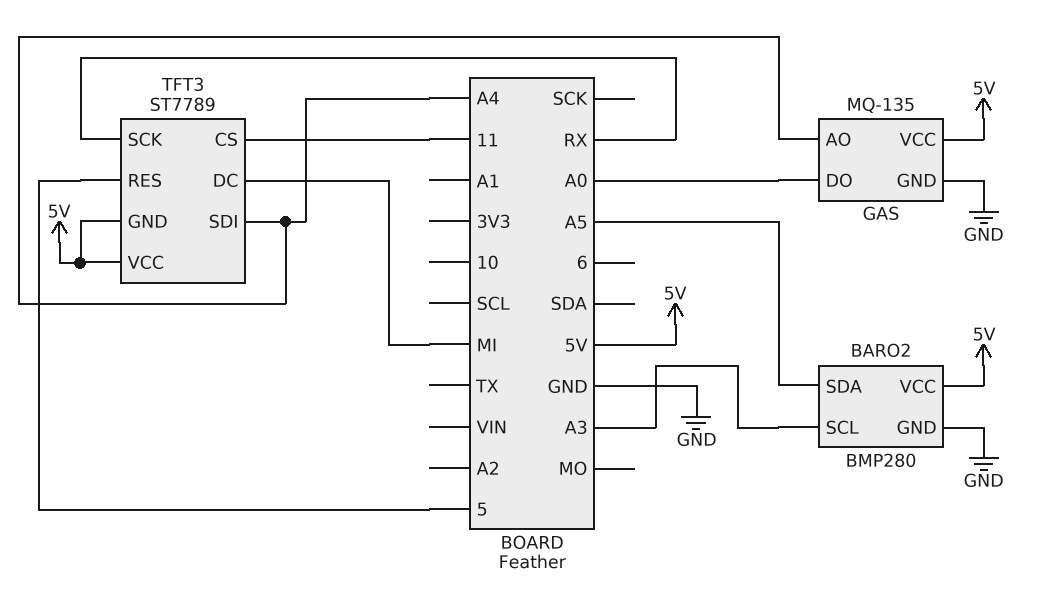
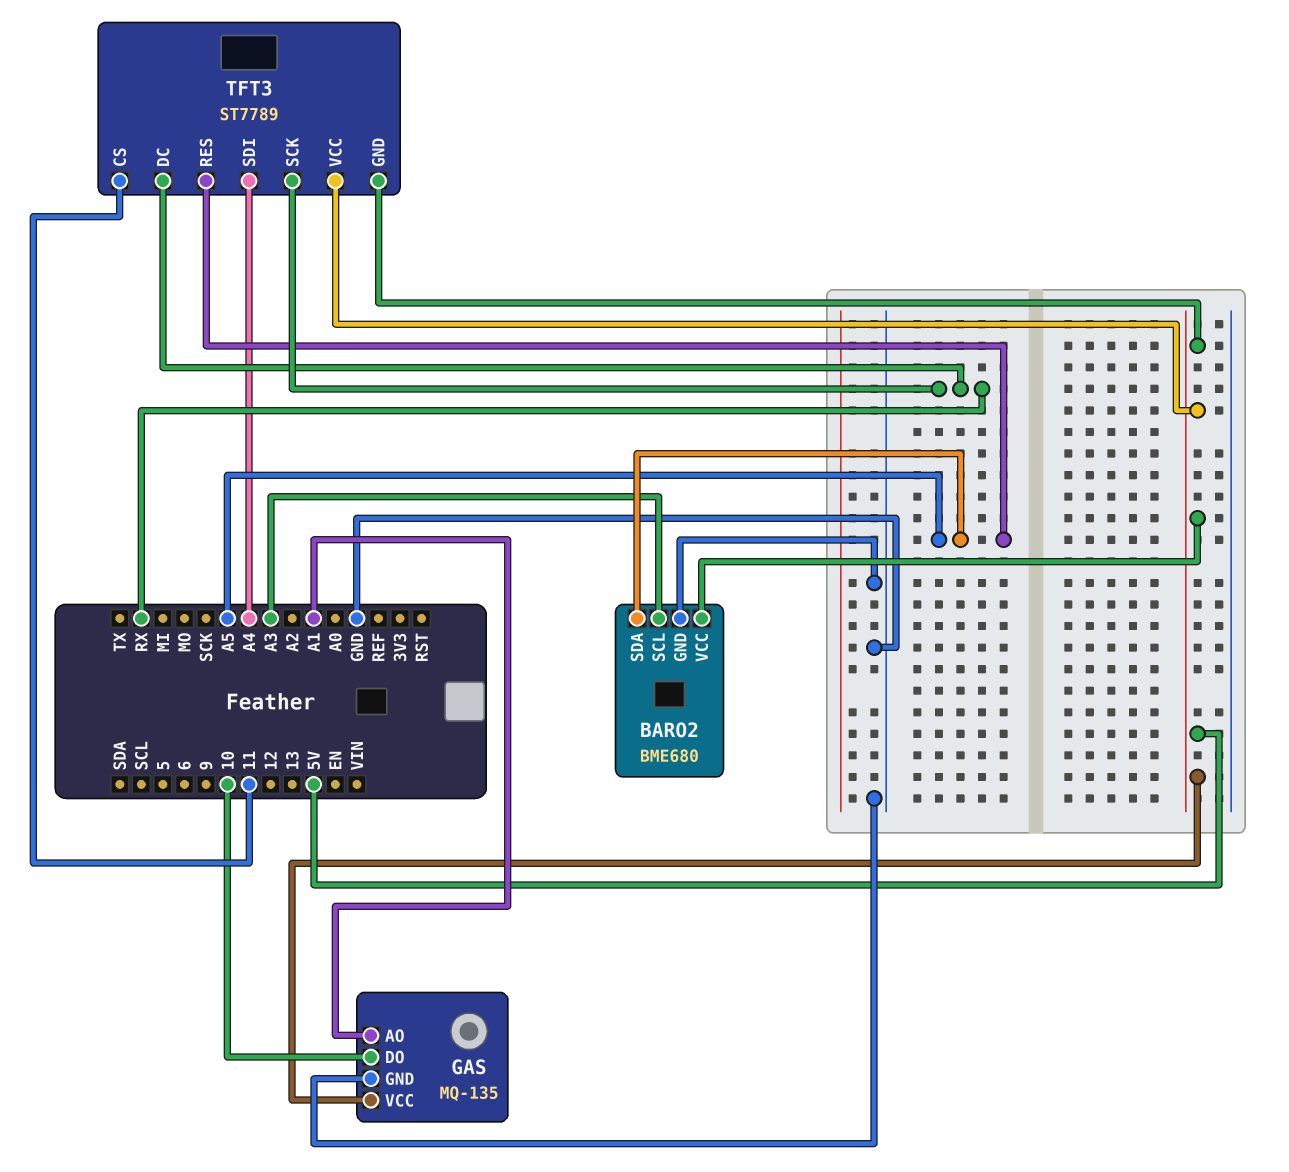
BARO2: BMP280 -> BME680
GAS pin AO: A4 -> A1
GAS pin DO: A0 -> 10
TFT3 pin DC: MI -> RX
TFT3 pin RES: 5 -> A5

